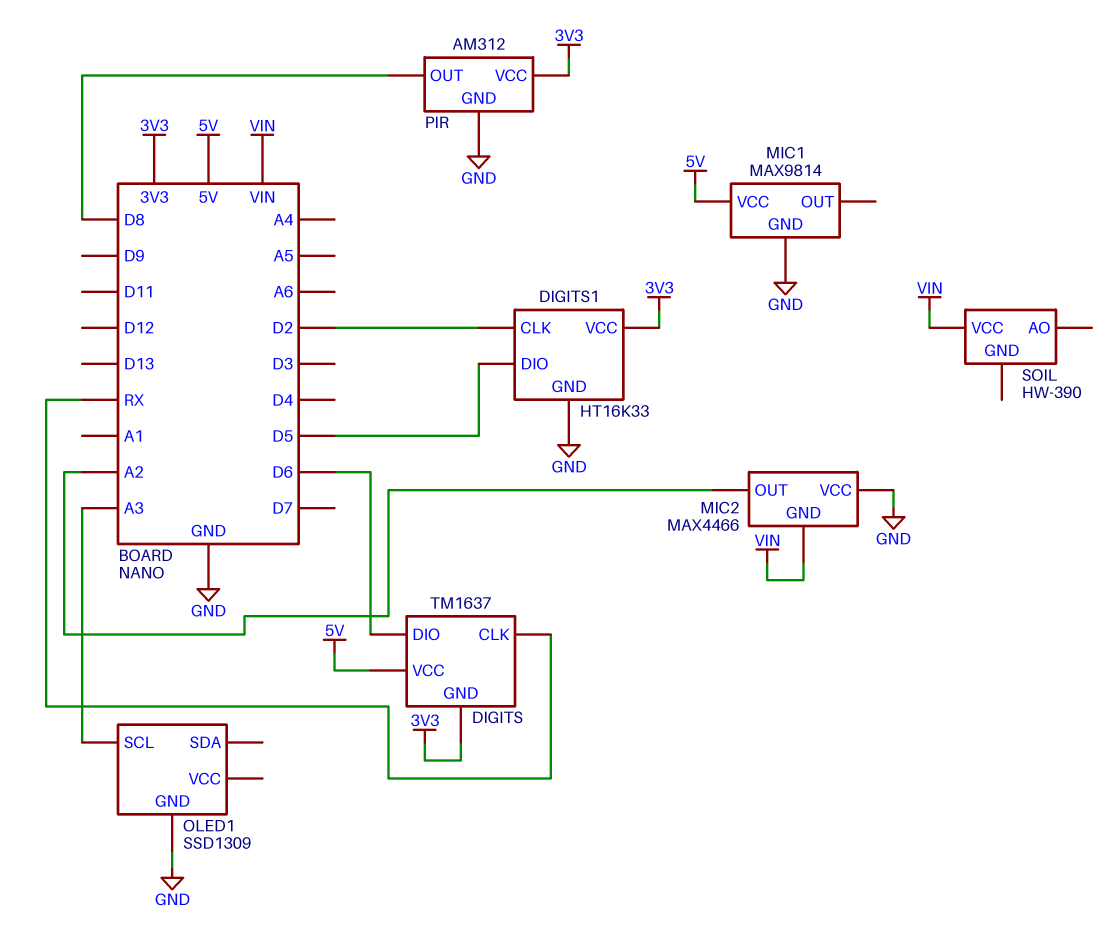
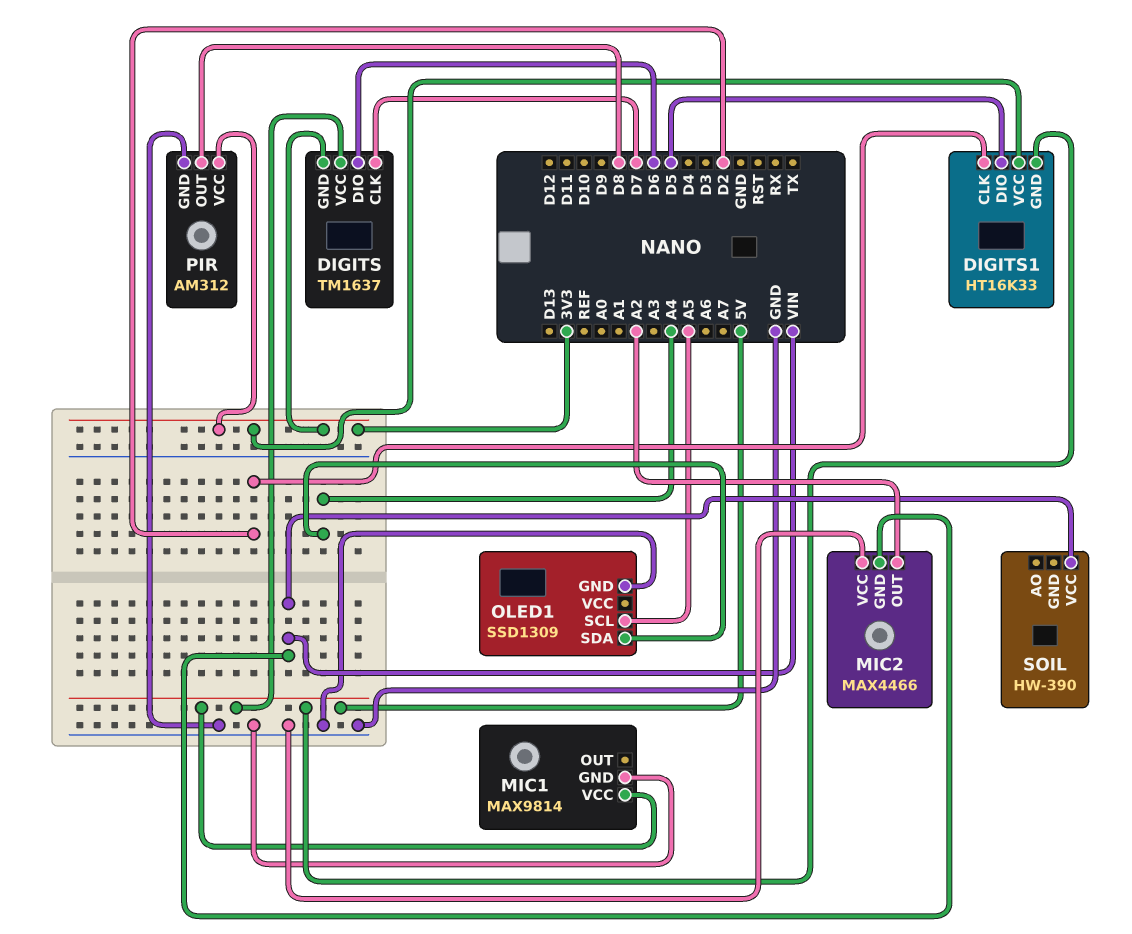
DIGITS pin CLK: RX -> D7
DIGITS1 pin GND: GND -> 5V
OLED1 pin SCL: A3 -> A5
OLED1 pin SDA: none -> A4

